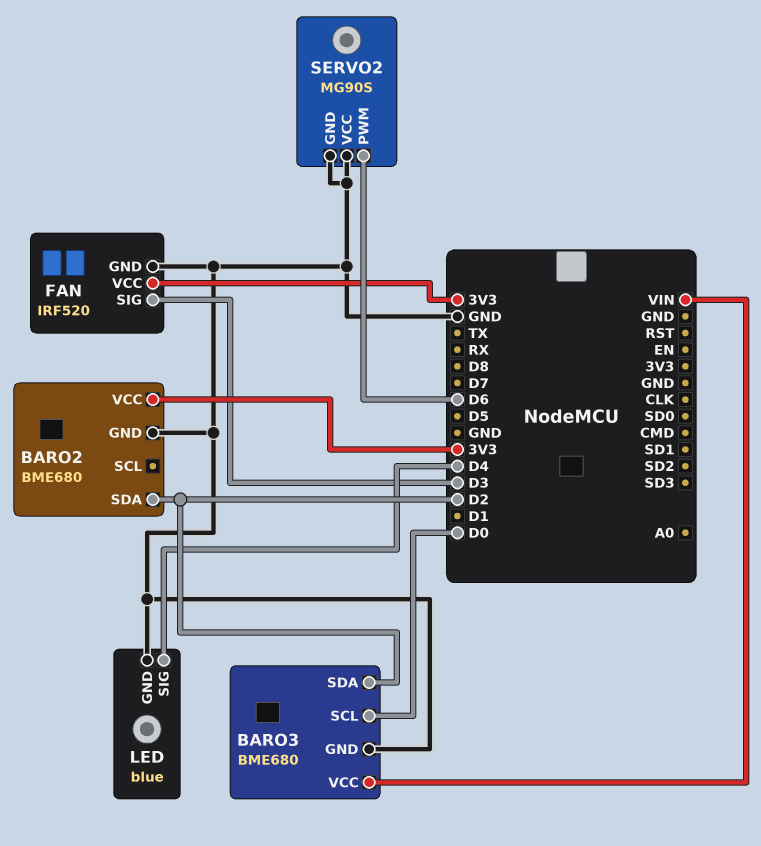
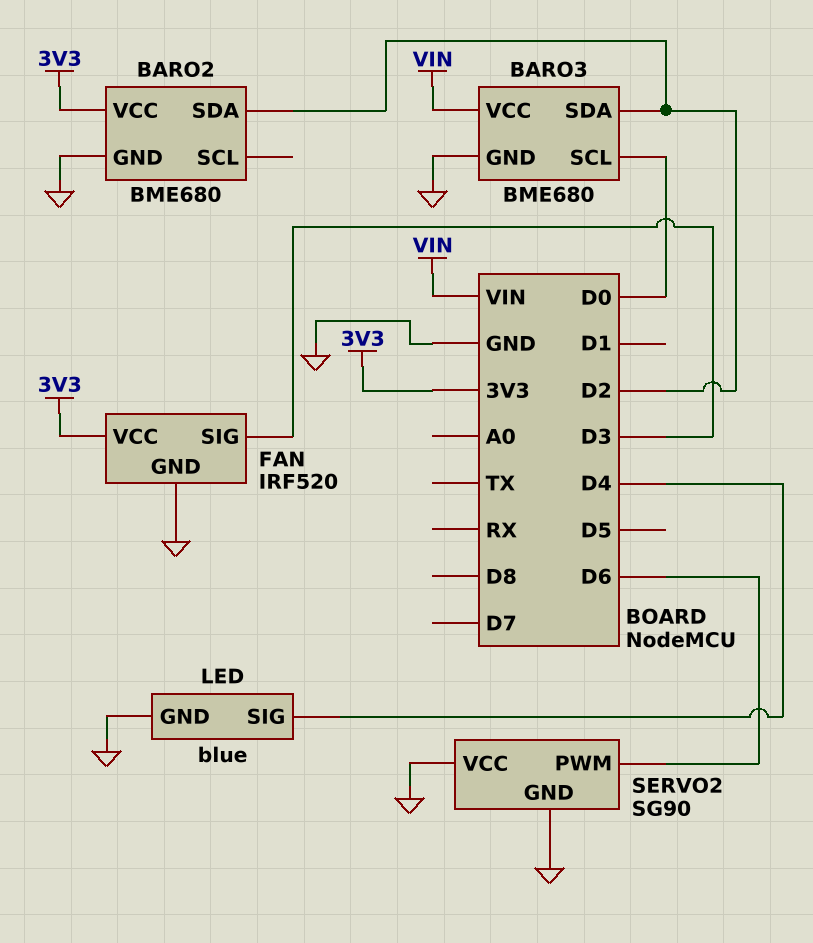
SERVO2: MG90S -> SG90

